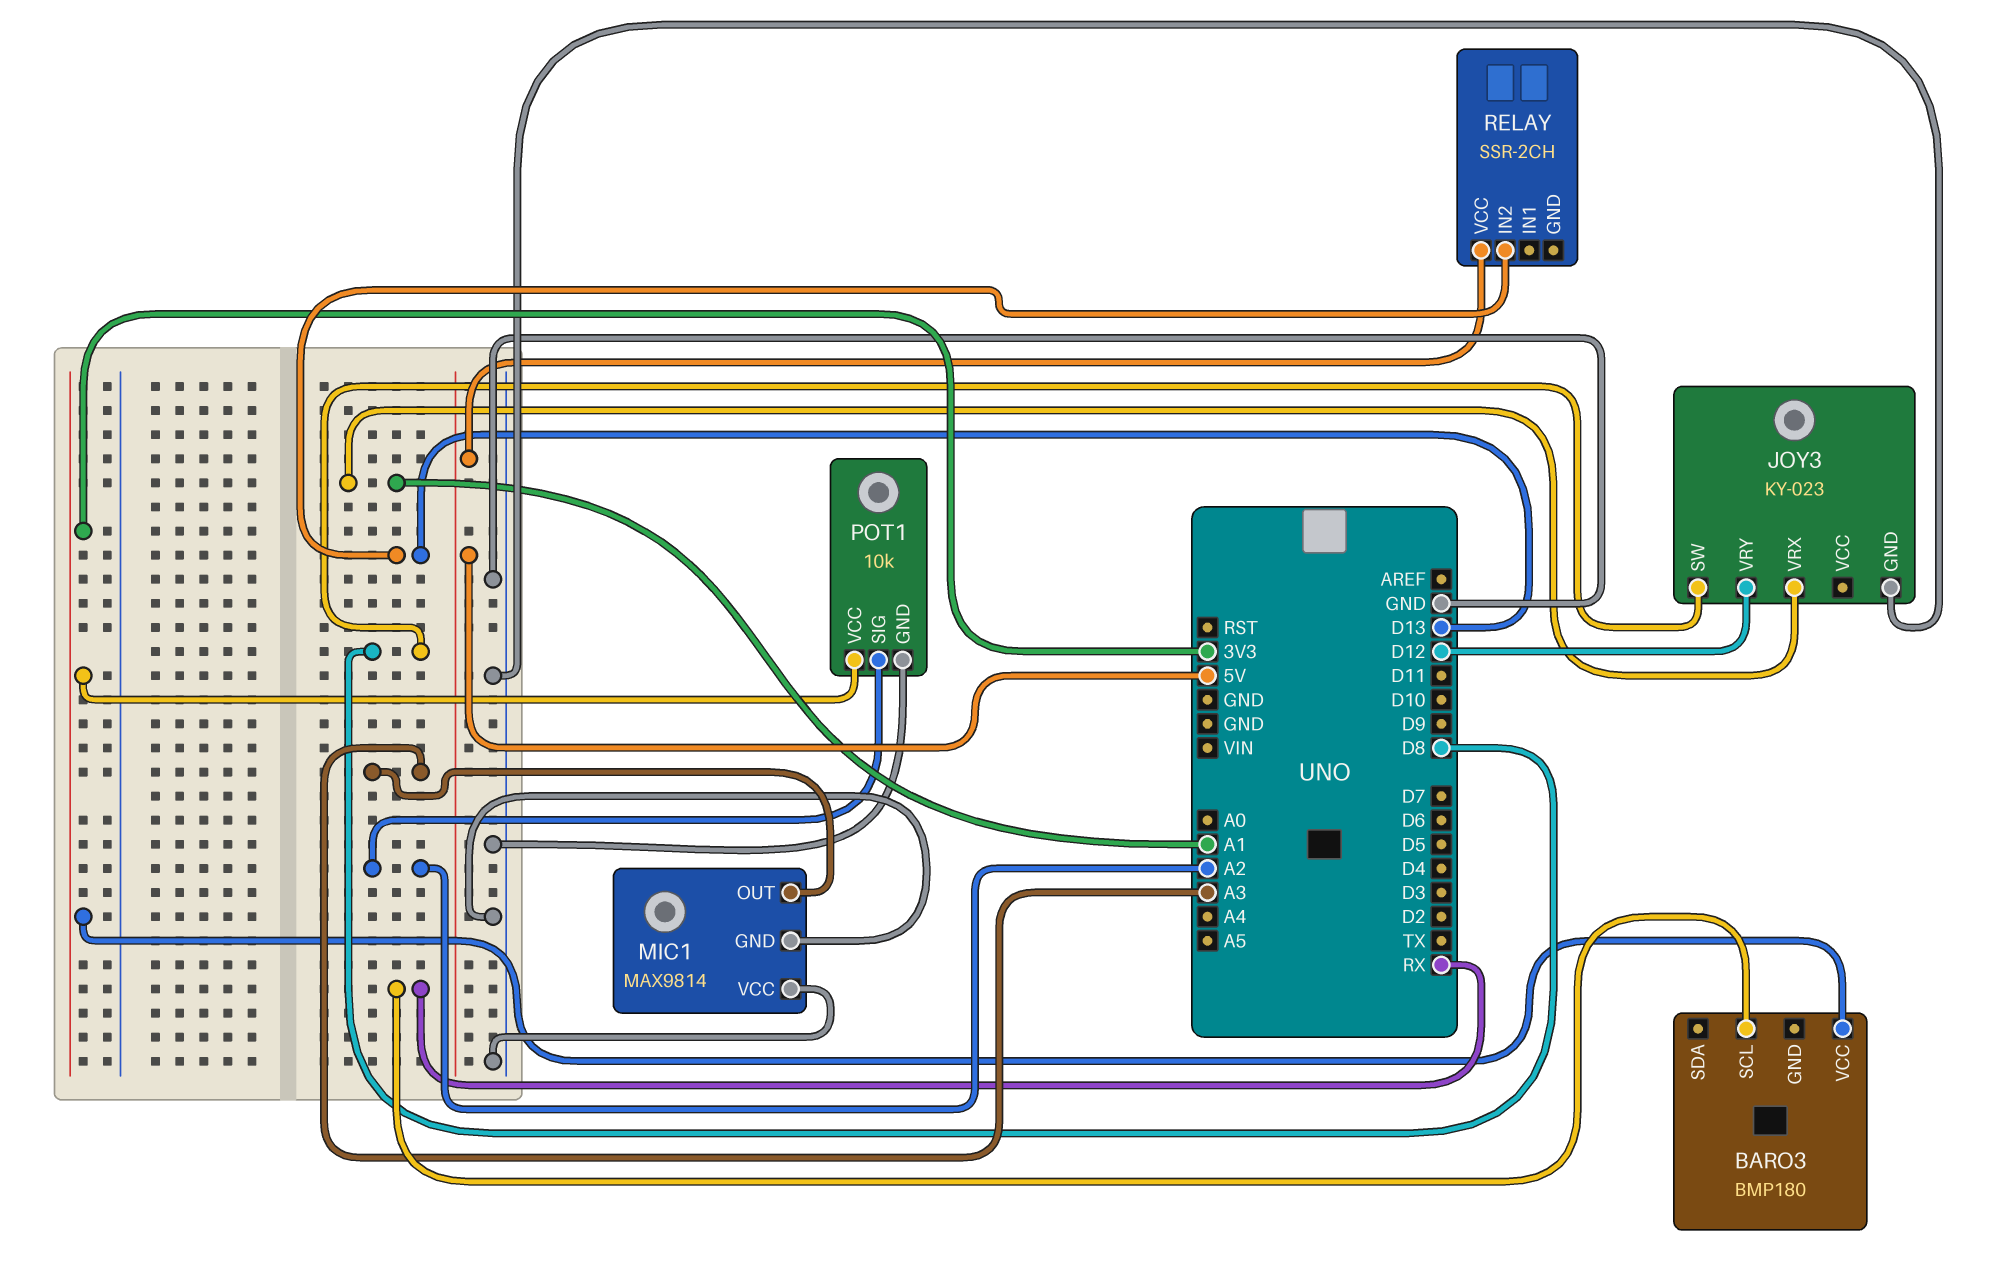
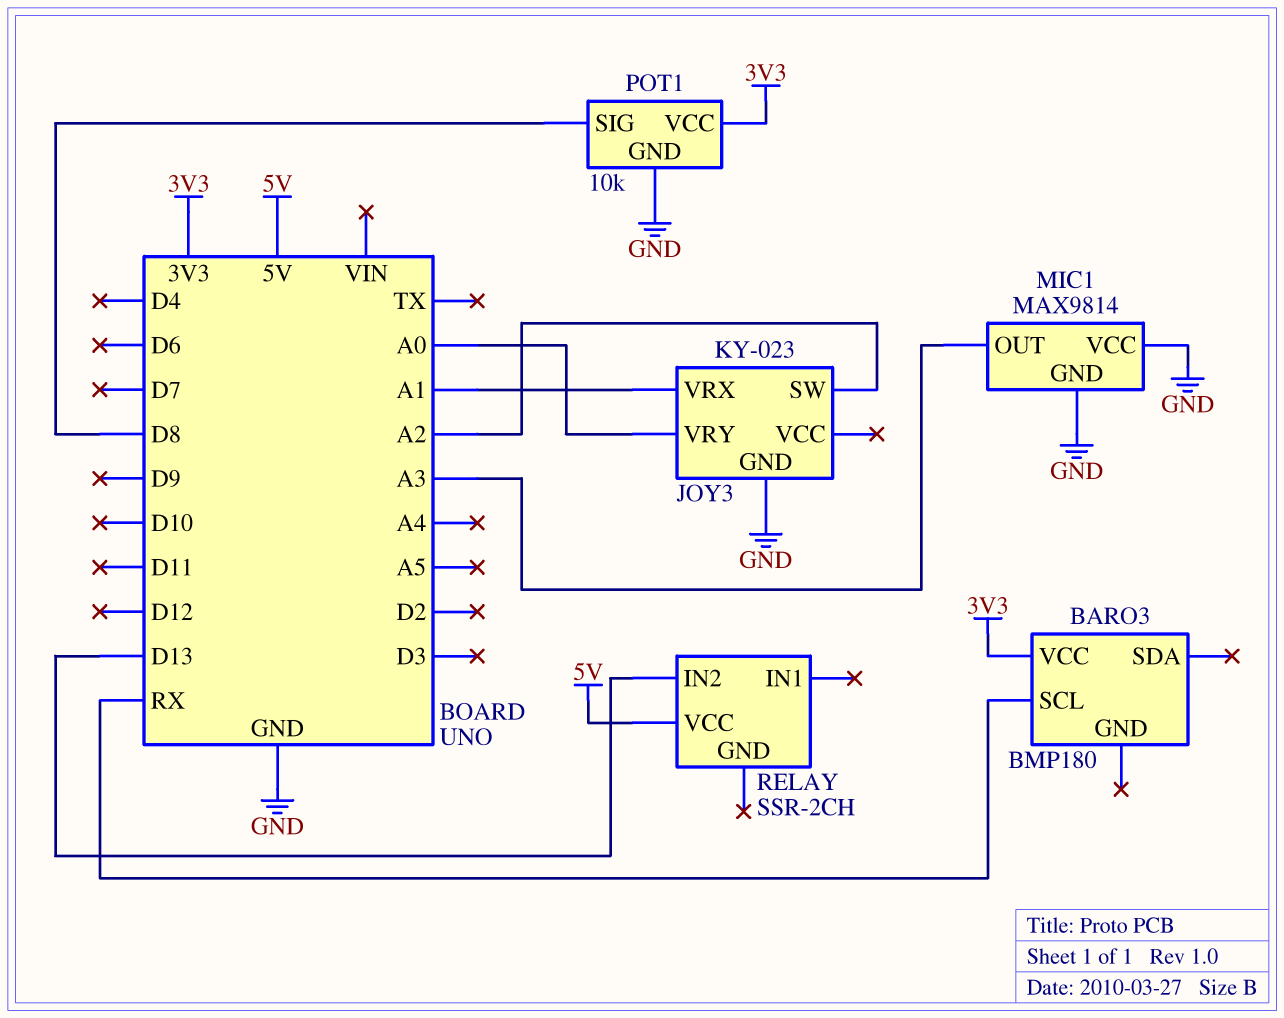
JOY3 pin SW: D8 -> A2
JOY3 pin VRY: D12 -> A0
POT1 pin SIG: A2 -> D8

